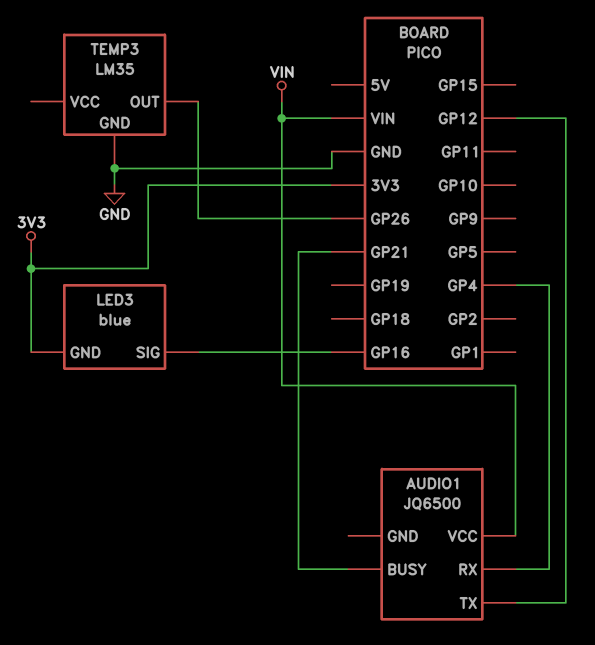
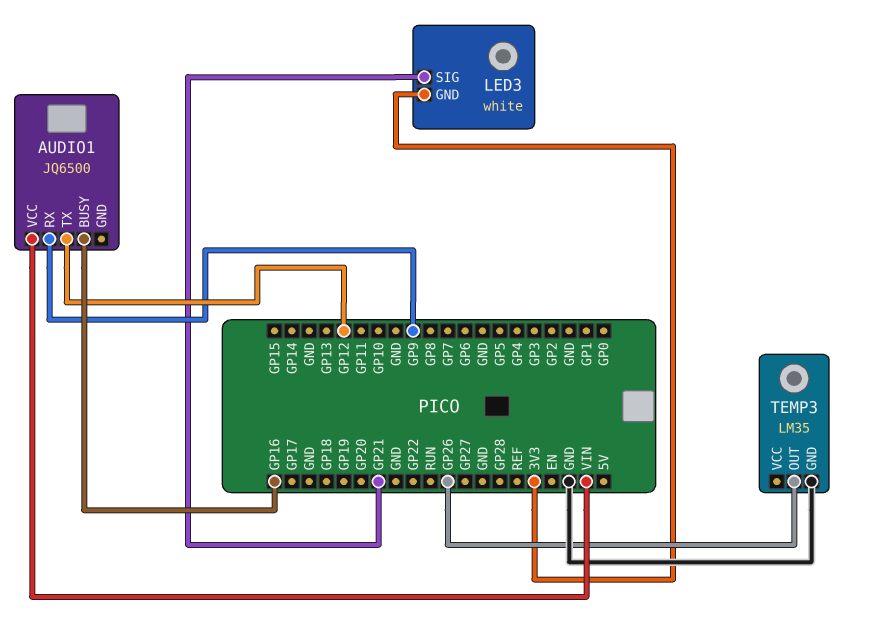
AUDIO1 pin BUSY: GP21 -> GP16
AUDIO1 pin RX: GP4 -> GP9
LED3: blue -> white
LED3 pin SIG: GP16 -> GP21

